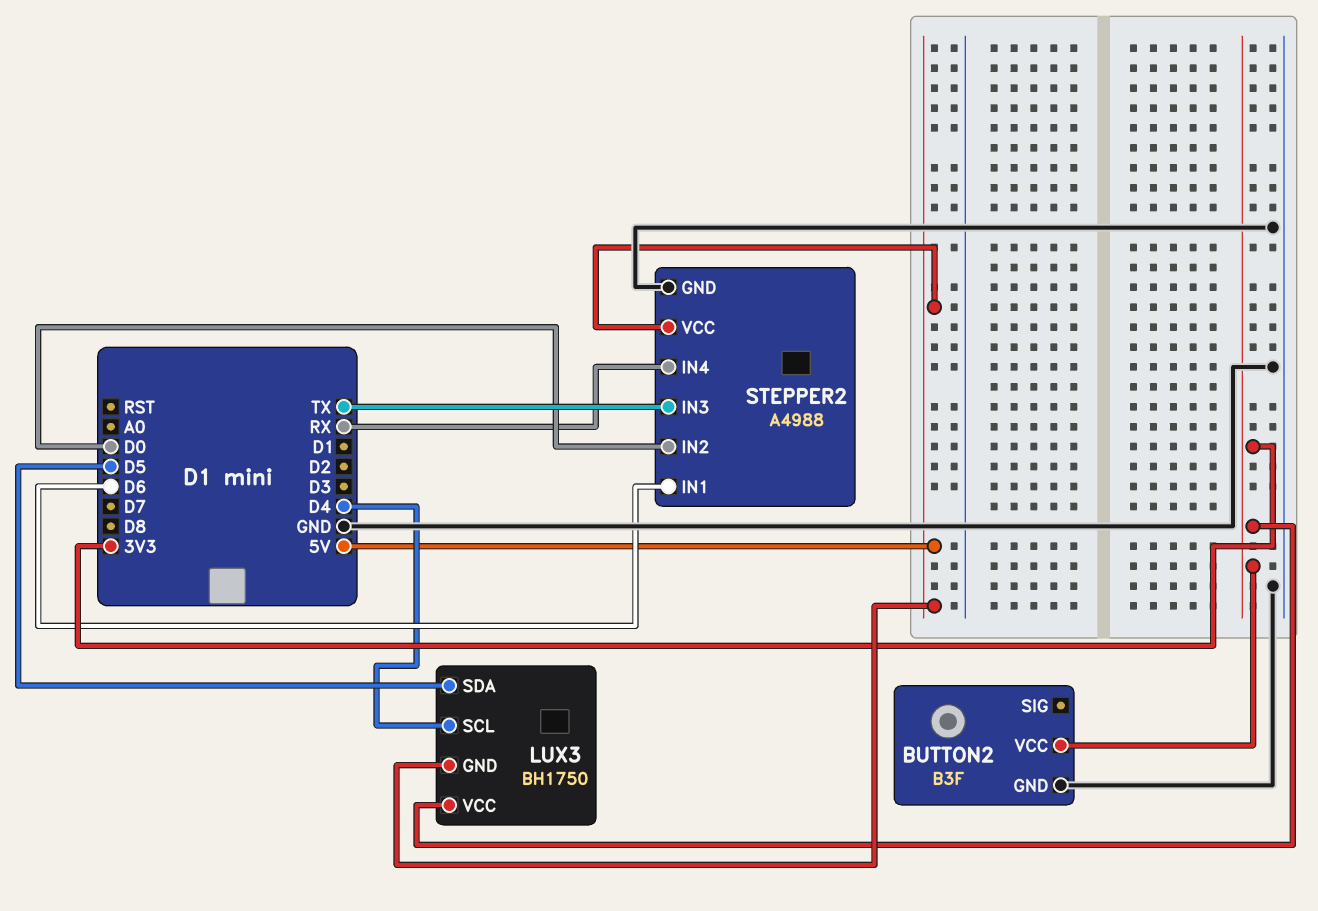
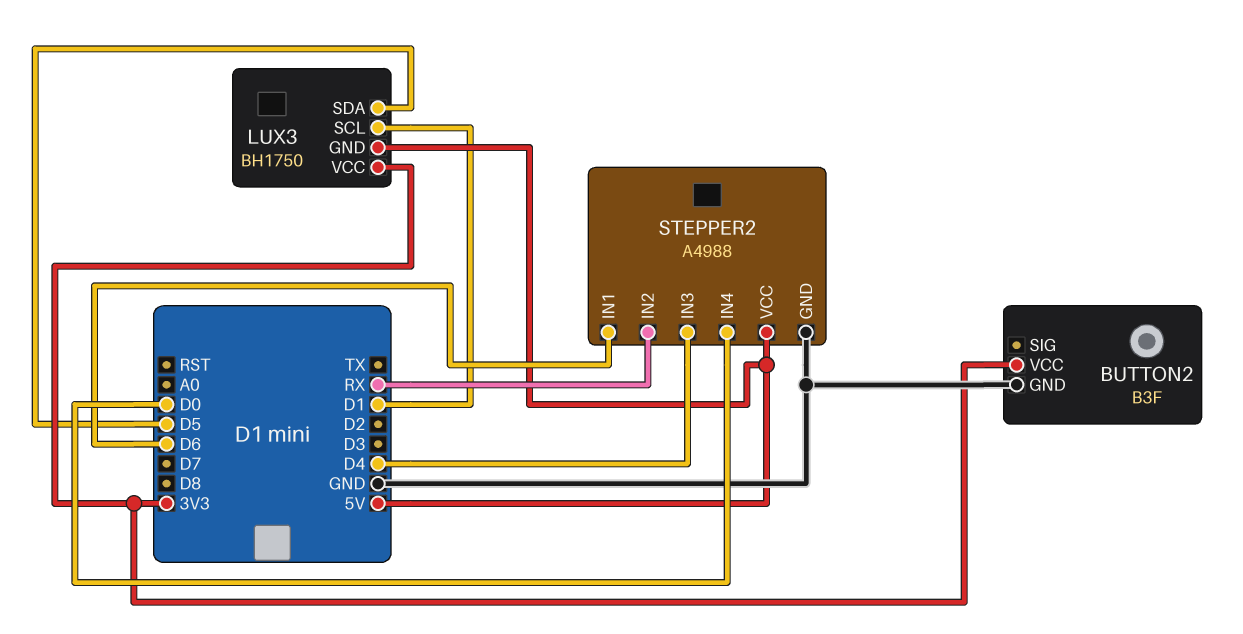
LUX3 pin SCL: D4 -> D1
STEPPER2 pin IN2: D0 -> RX
STEPPER2 pin IN3: TX -> D4
STEPPER2 pin IN4: RX -> D0

